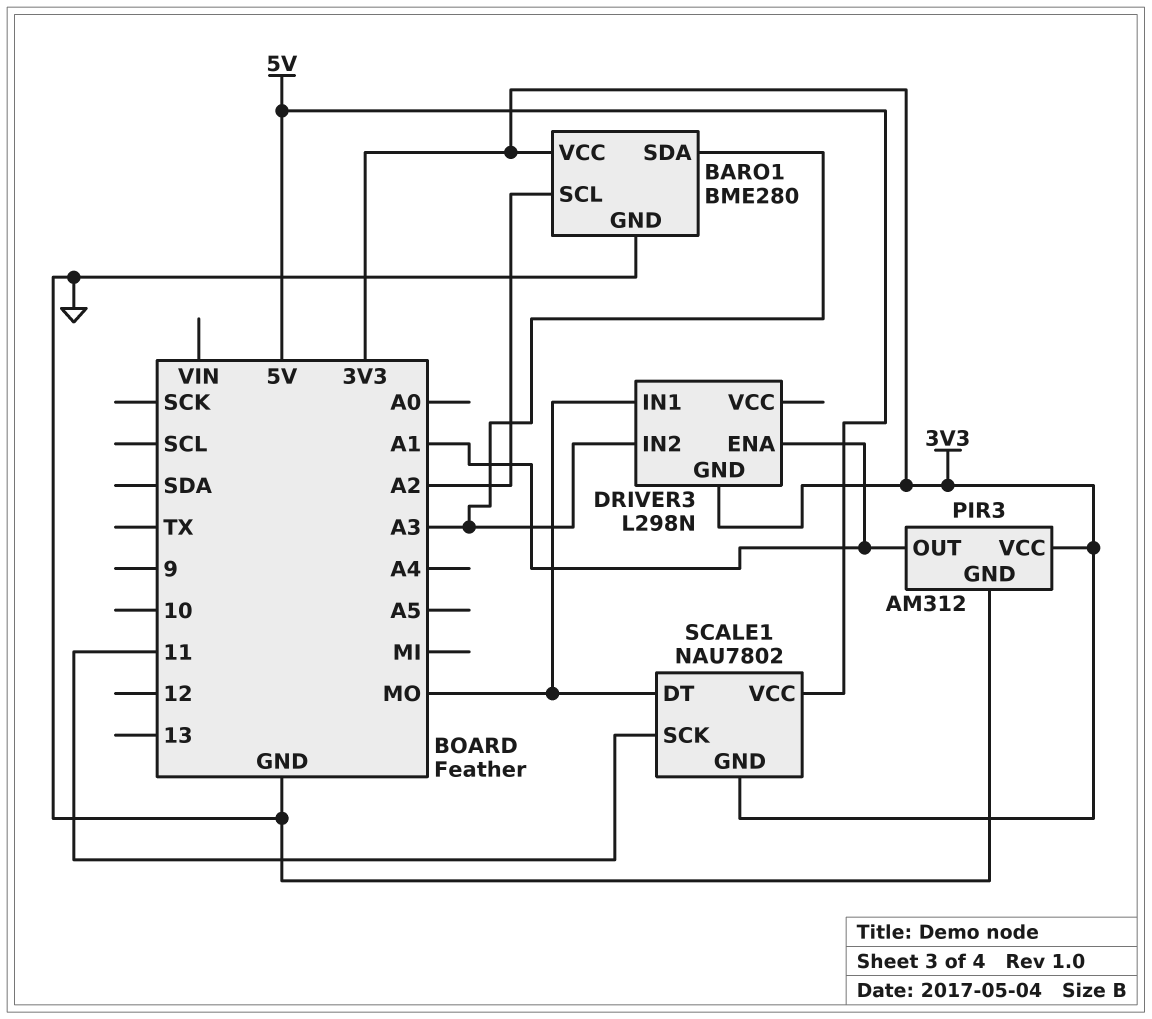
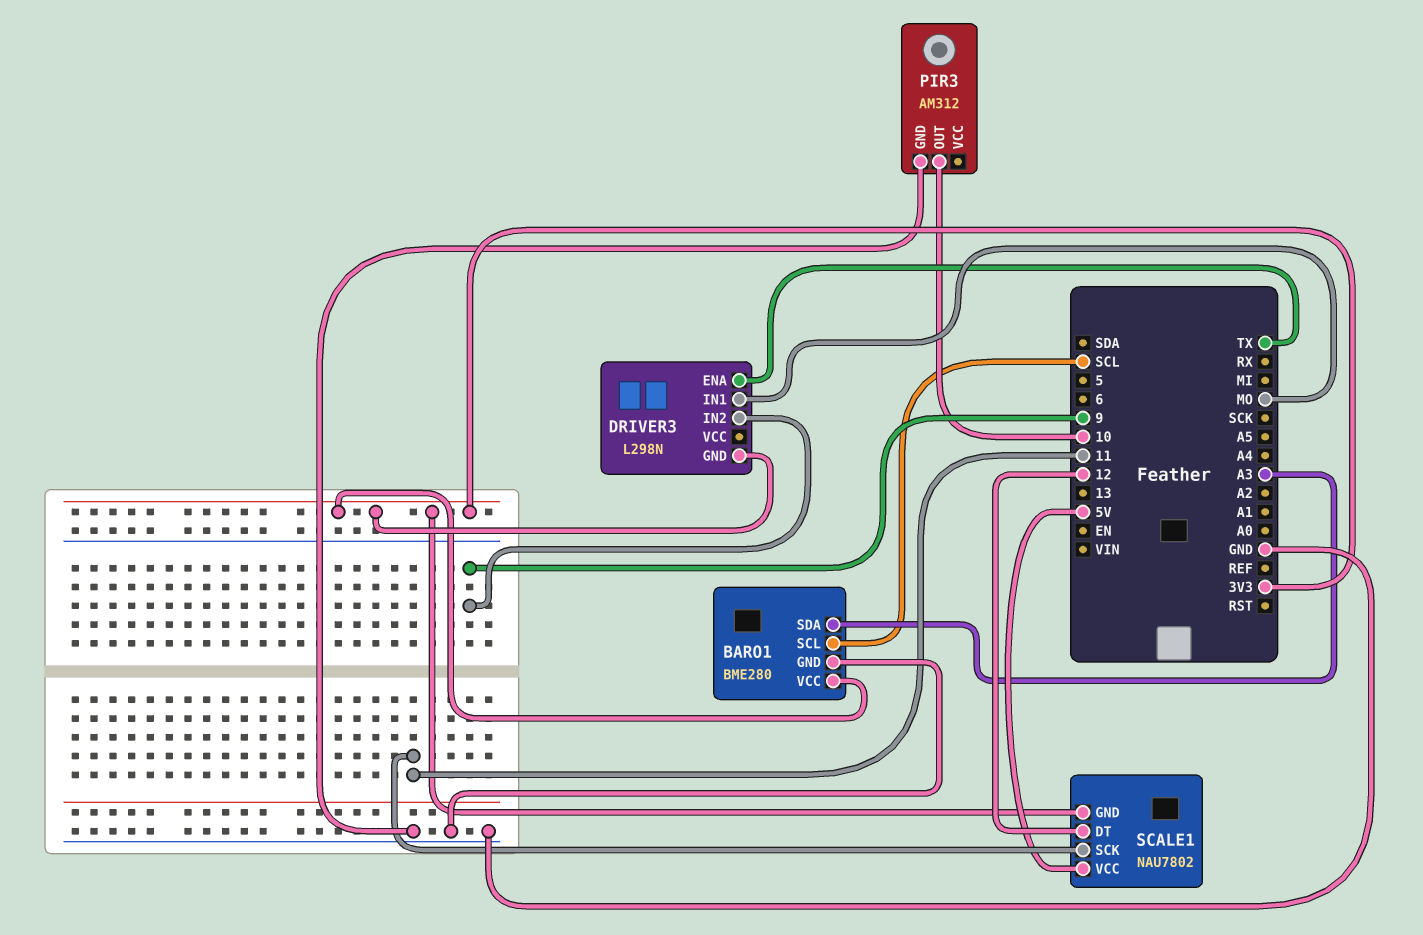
BARO1 pin SCL: A2 -> SCL
DRIVER3 pin ENA: A1 -> TX
DRIVER3 pin IN2: A3 -> 9
PIR3 pin OUT: A1 -> 10
PIR3 pin VCC: 3V3 -> none
SCALE1 pin DT: MO -> 12

